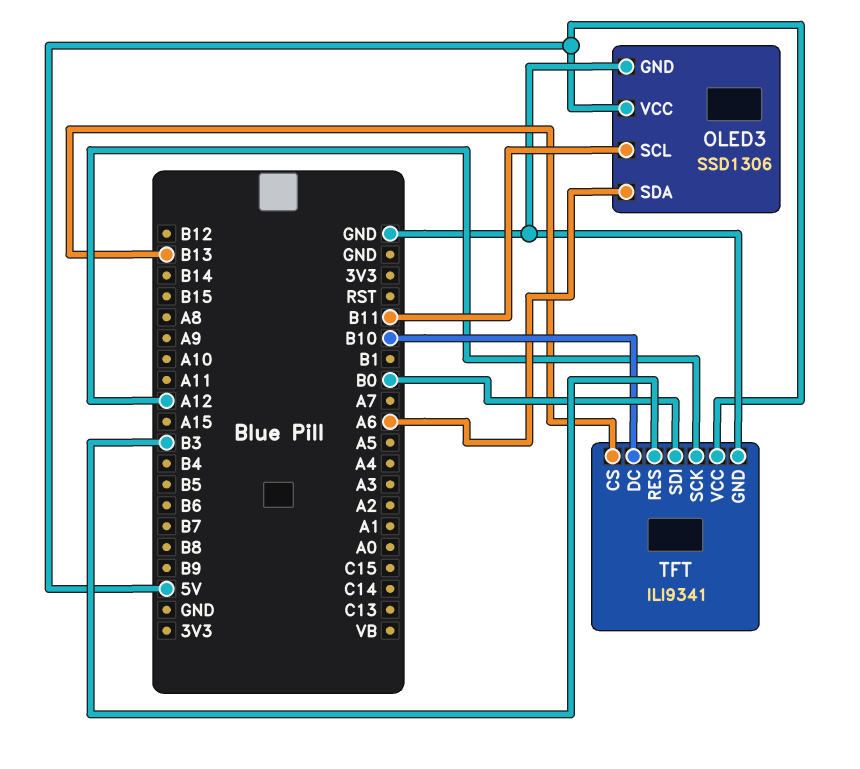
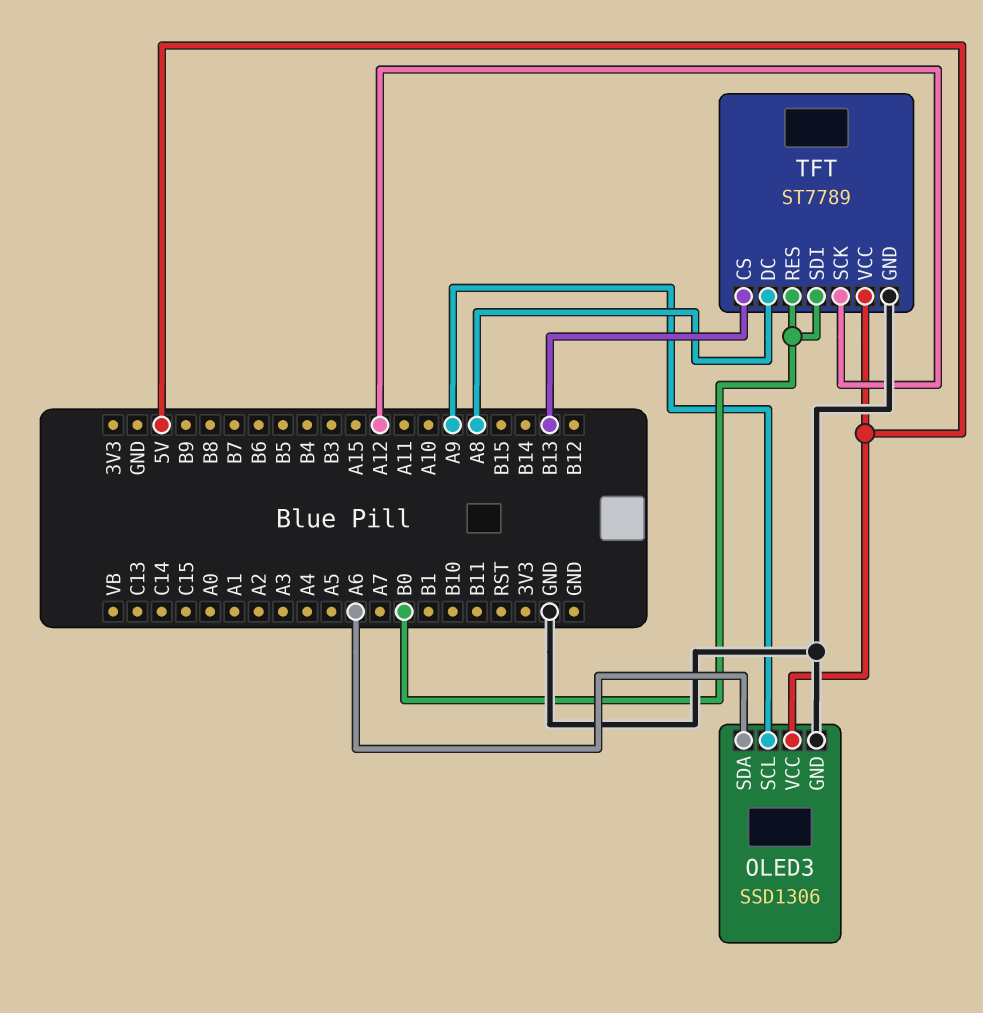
OLED3 pin SCL: B11 -> A9
TFT: ILI9341 -> ST7789
TFT pin DC: B10 -> A8
TFT pin RES: B3 -> B0

